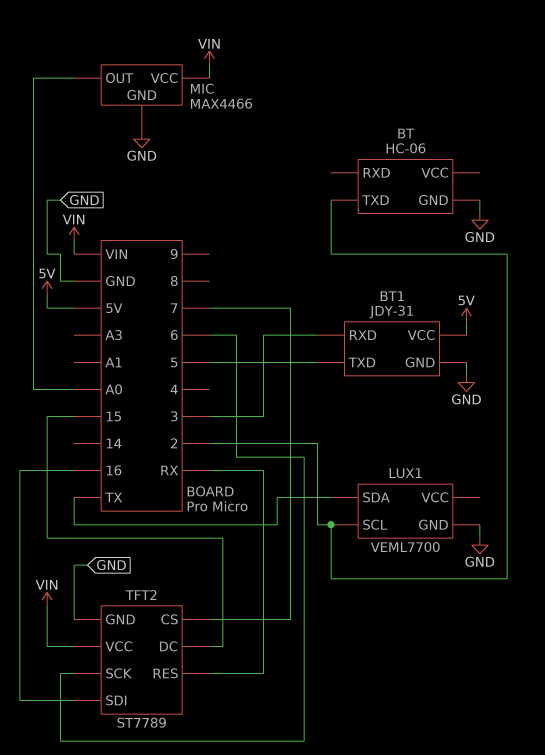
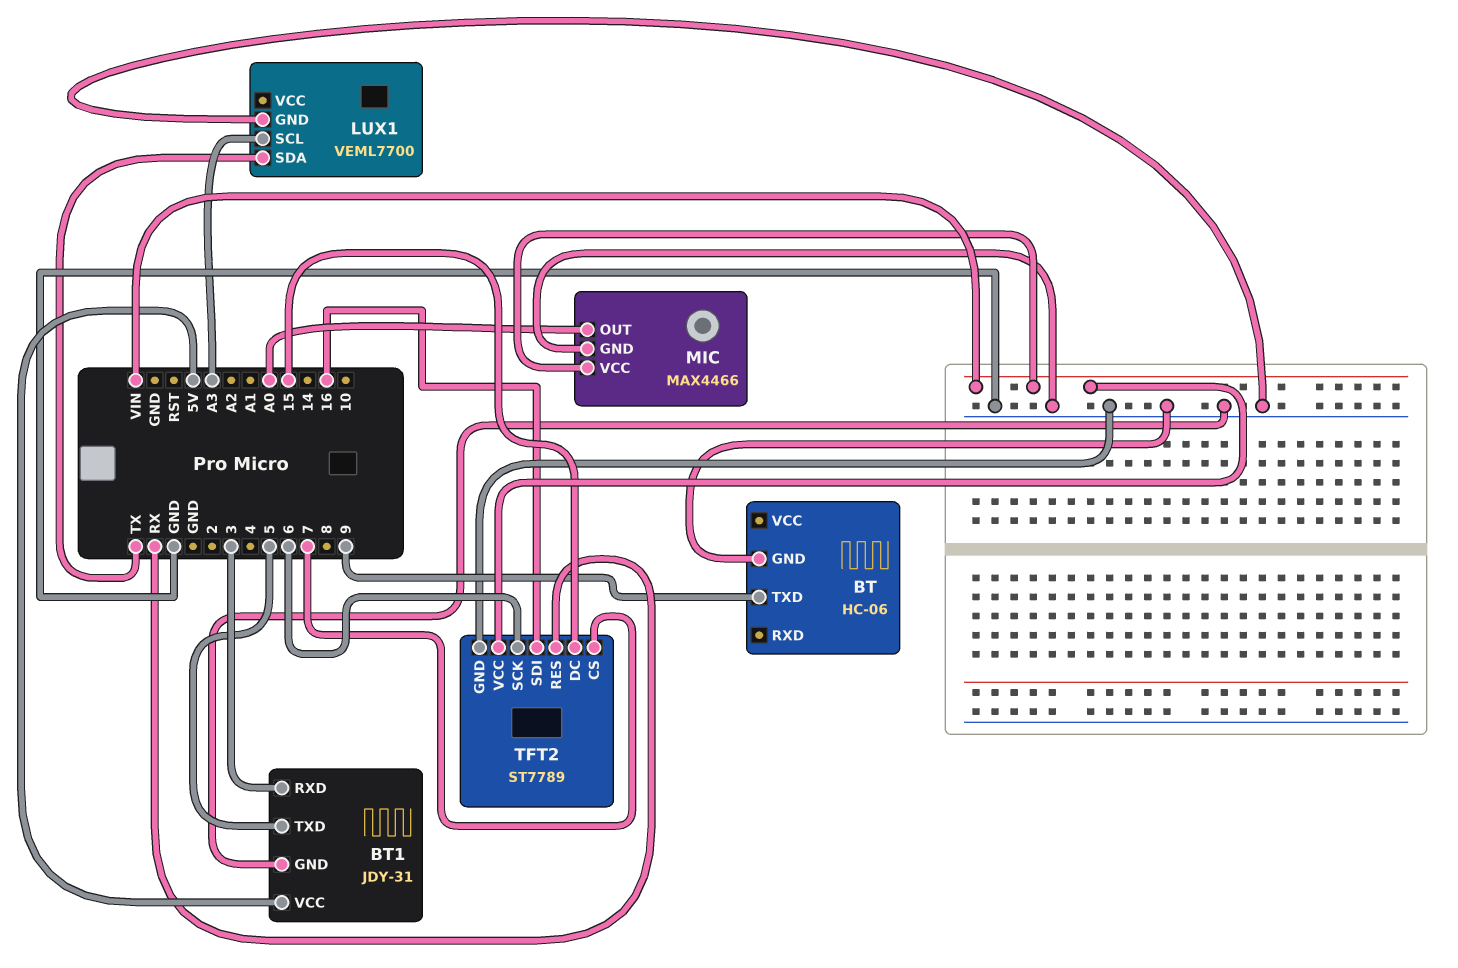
BT pin TXD: 2 -> 9
LUX1 pin SCL: 2 -> A3

